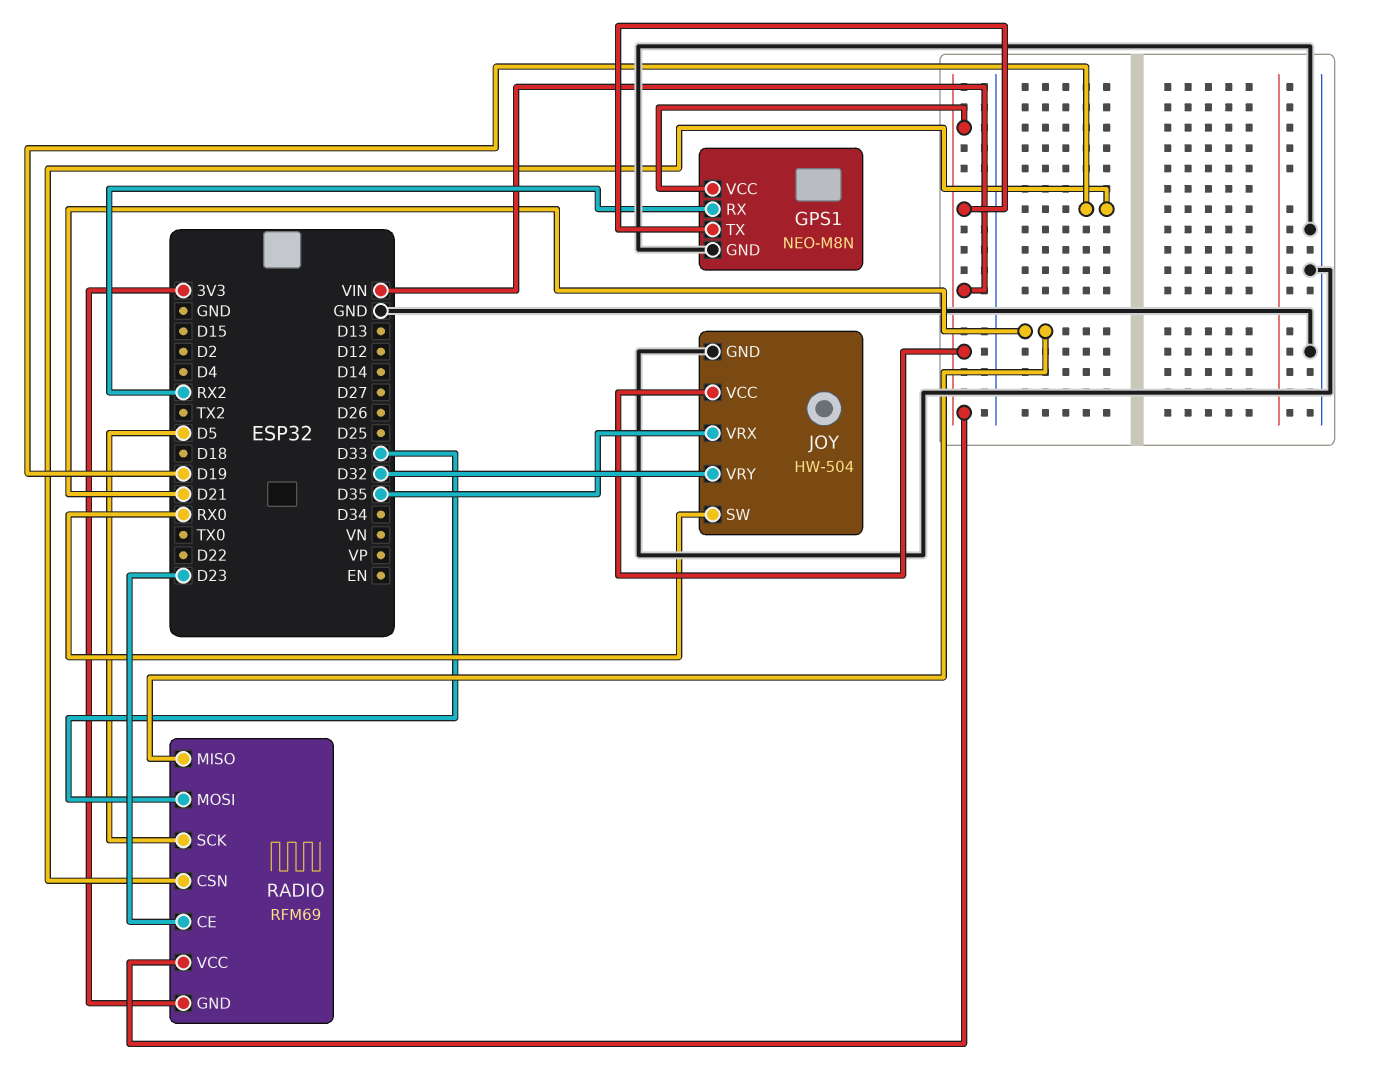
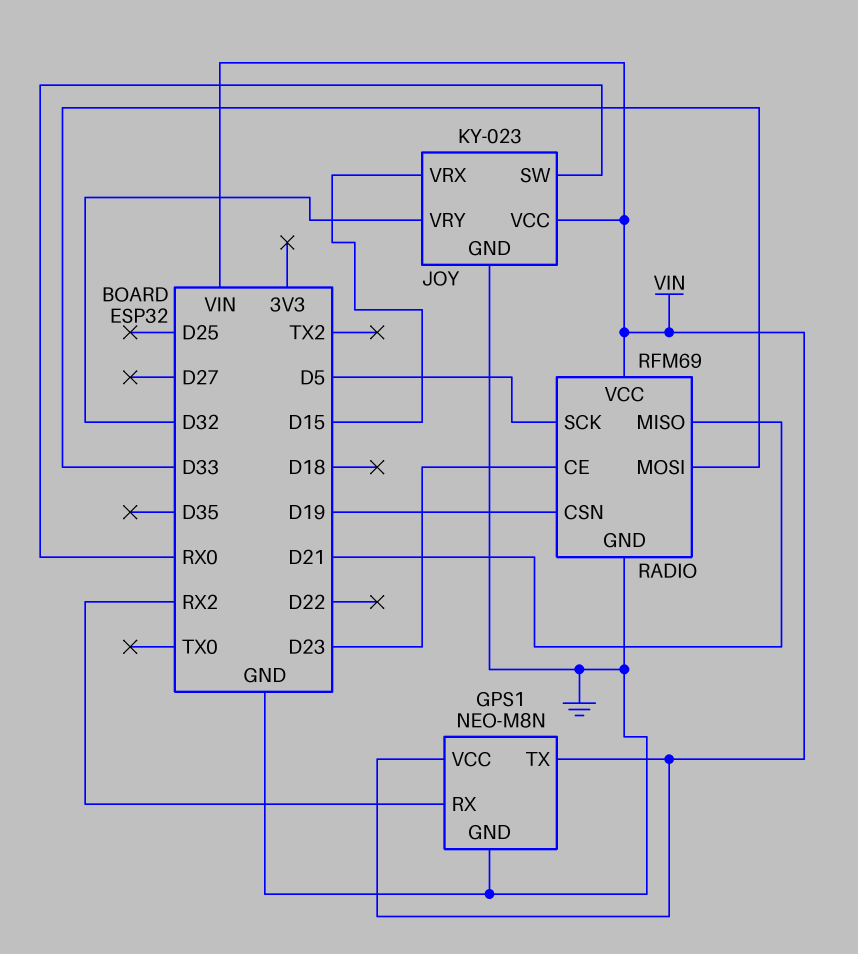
JOY: HW-504 -> KY-023
JOY pin VRX: D35 -> D15
RADIO pin GND: 3V3 -> GND

